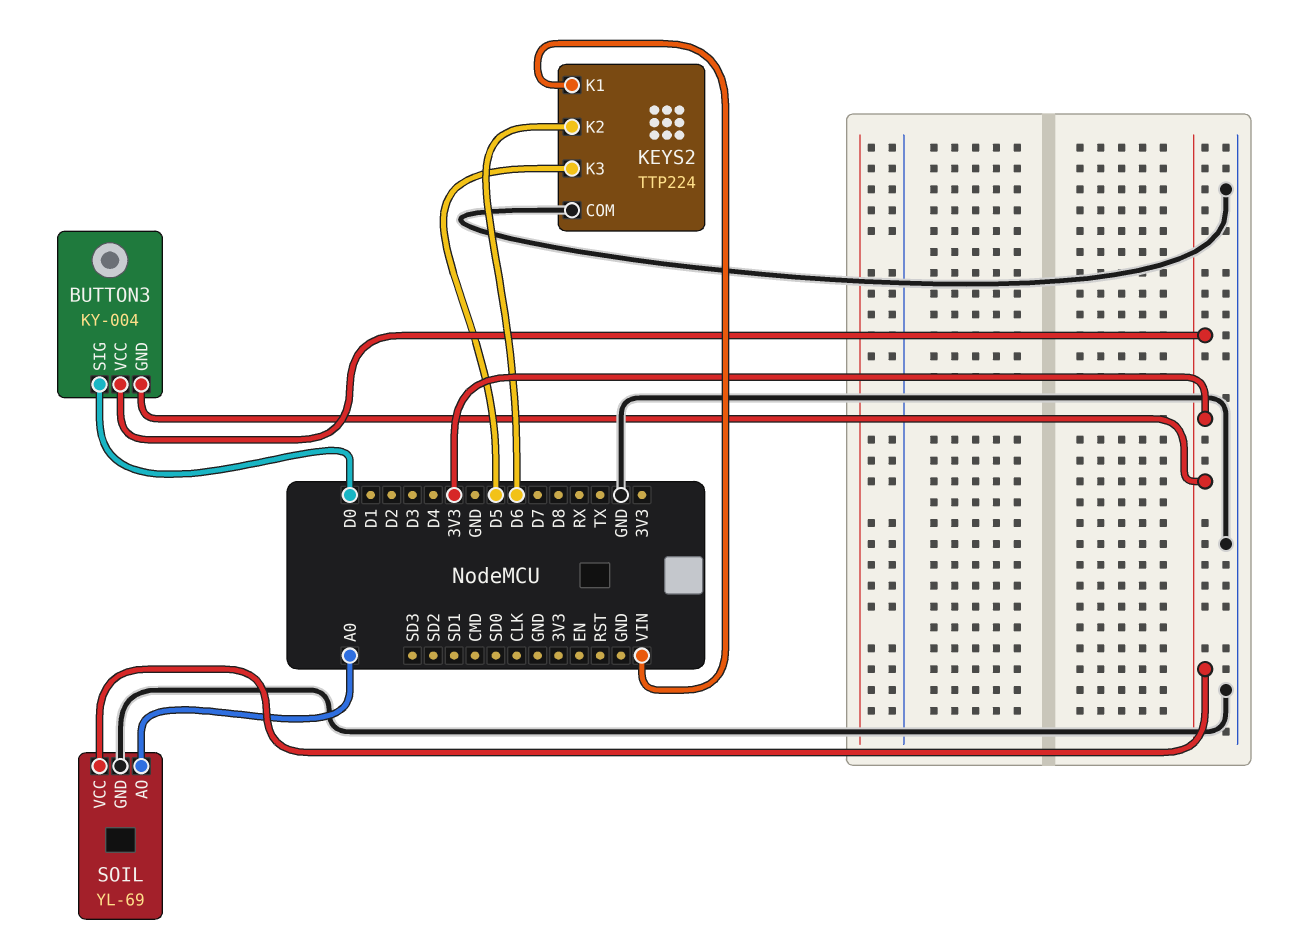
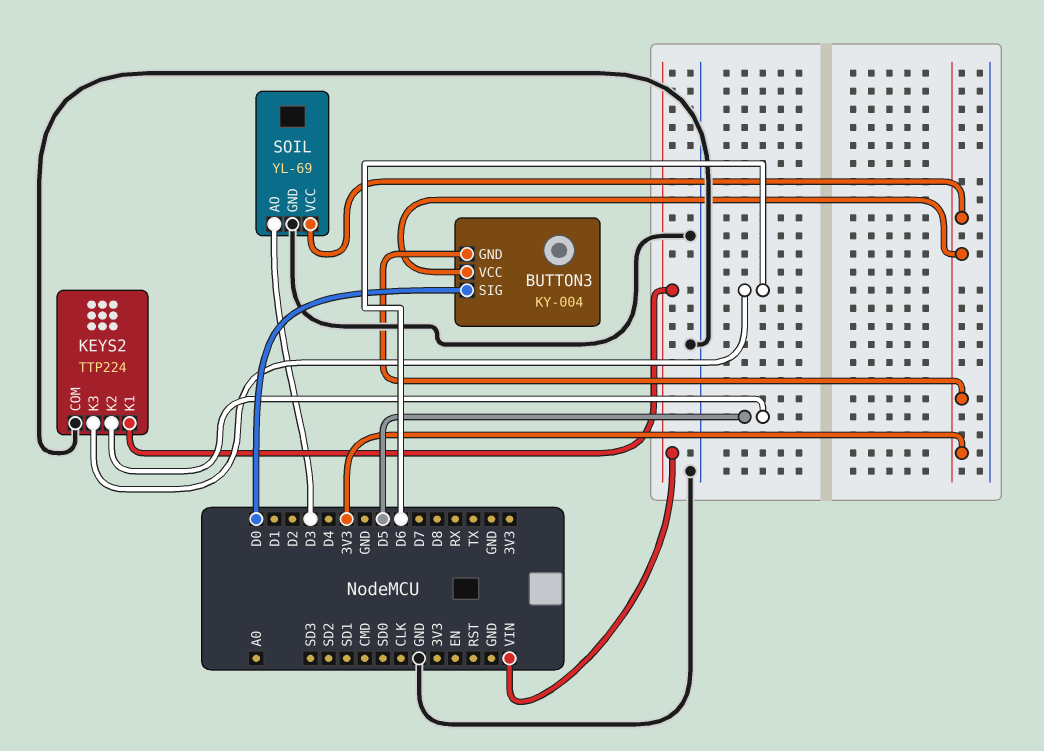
KEYS2 pin K2: D6 -> D5
KEYS2 pin K3: D5 -> D6
SOIL pin AO: A0 -> D3

